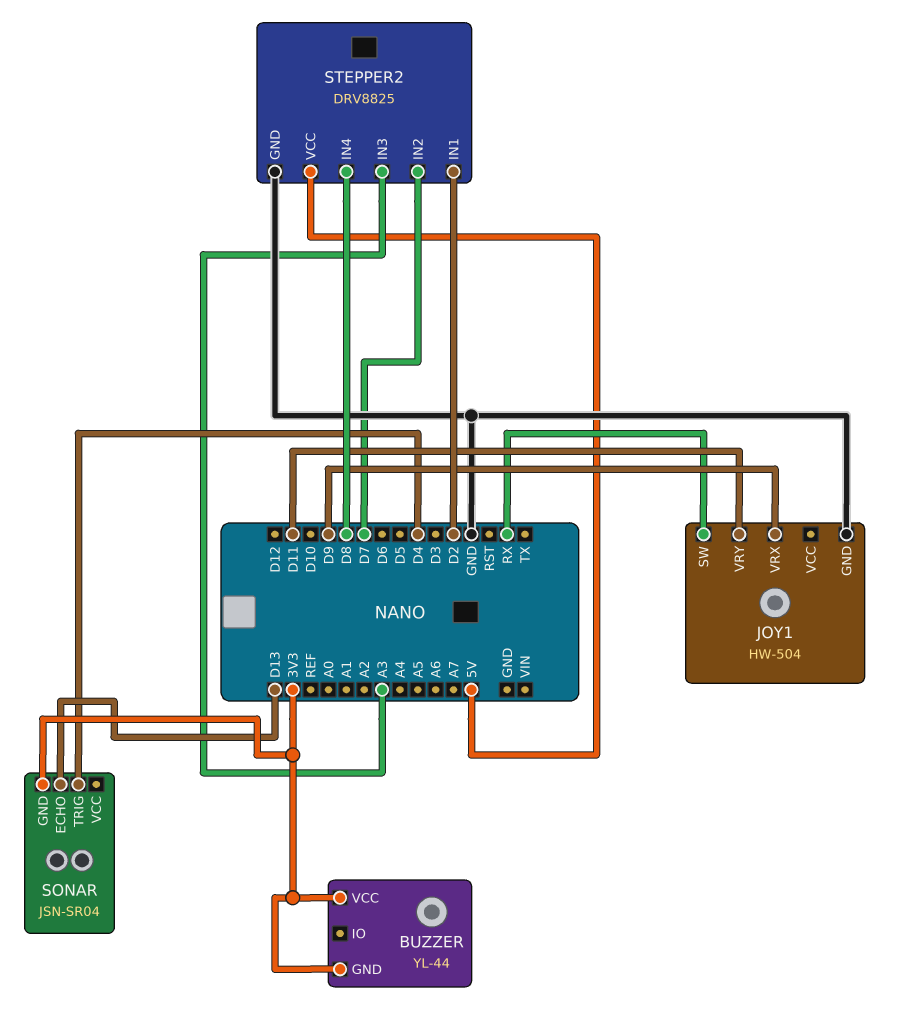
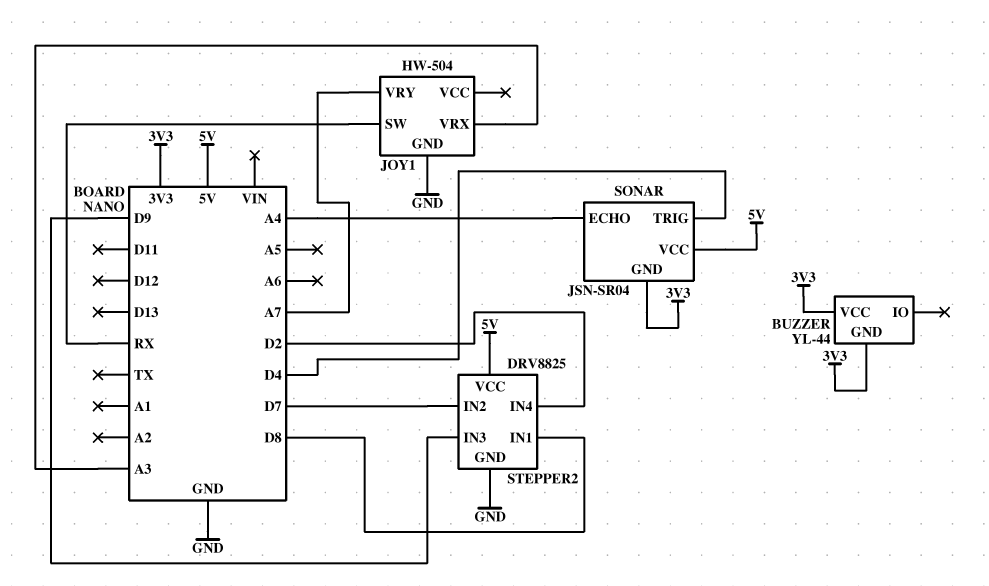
JOY1 pin VRX: D9 -> A3
JOY1 pin VRY: D11 -> A7
SONAR pin ECHO: D13 -> A4
SONAR pin VCC: none -> 5V
STEPPER2 pin IN1: D2 -> D8
STEPPER2 pin IN3: A3 -> D9
STEPPER2 pin IN4: D8 -> D2

